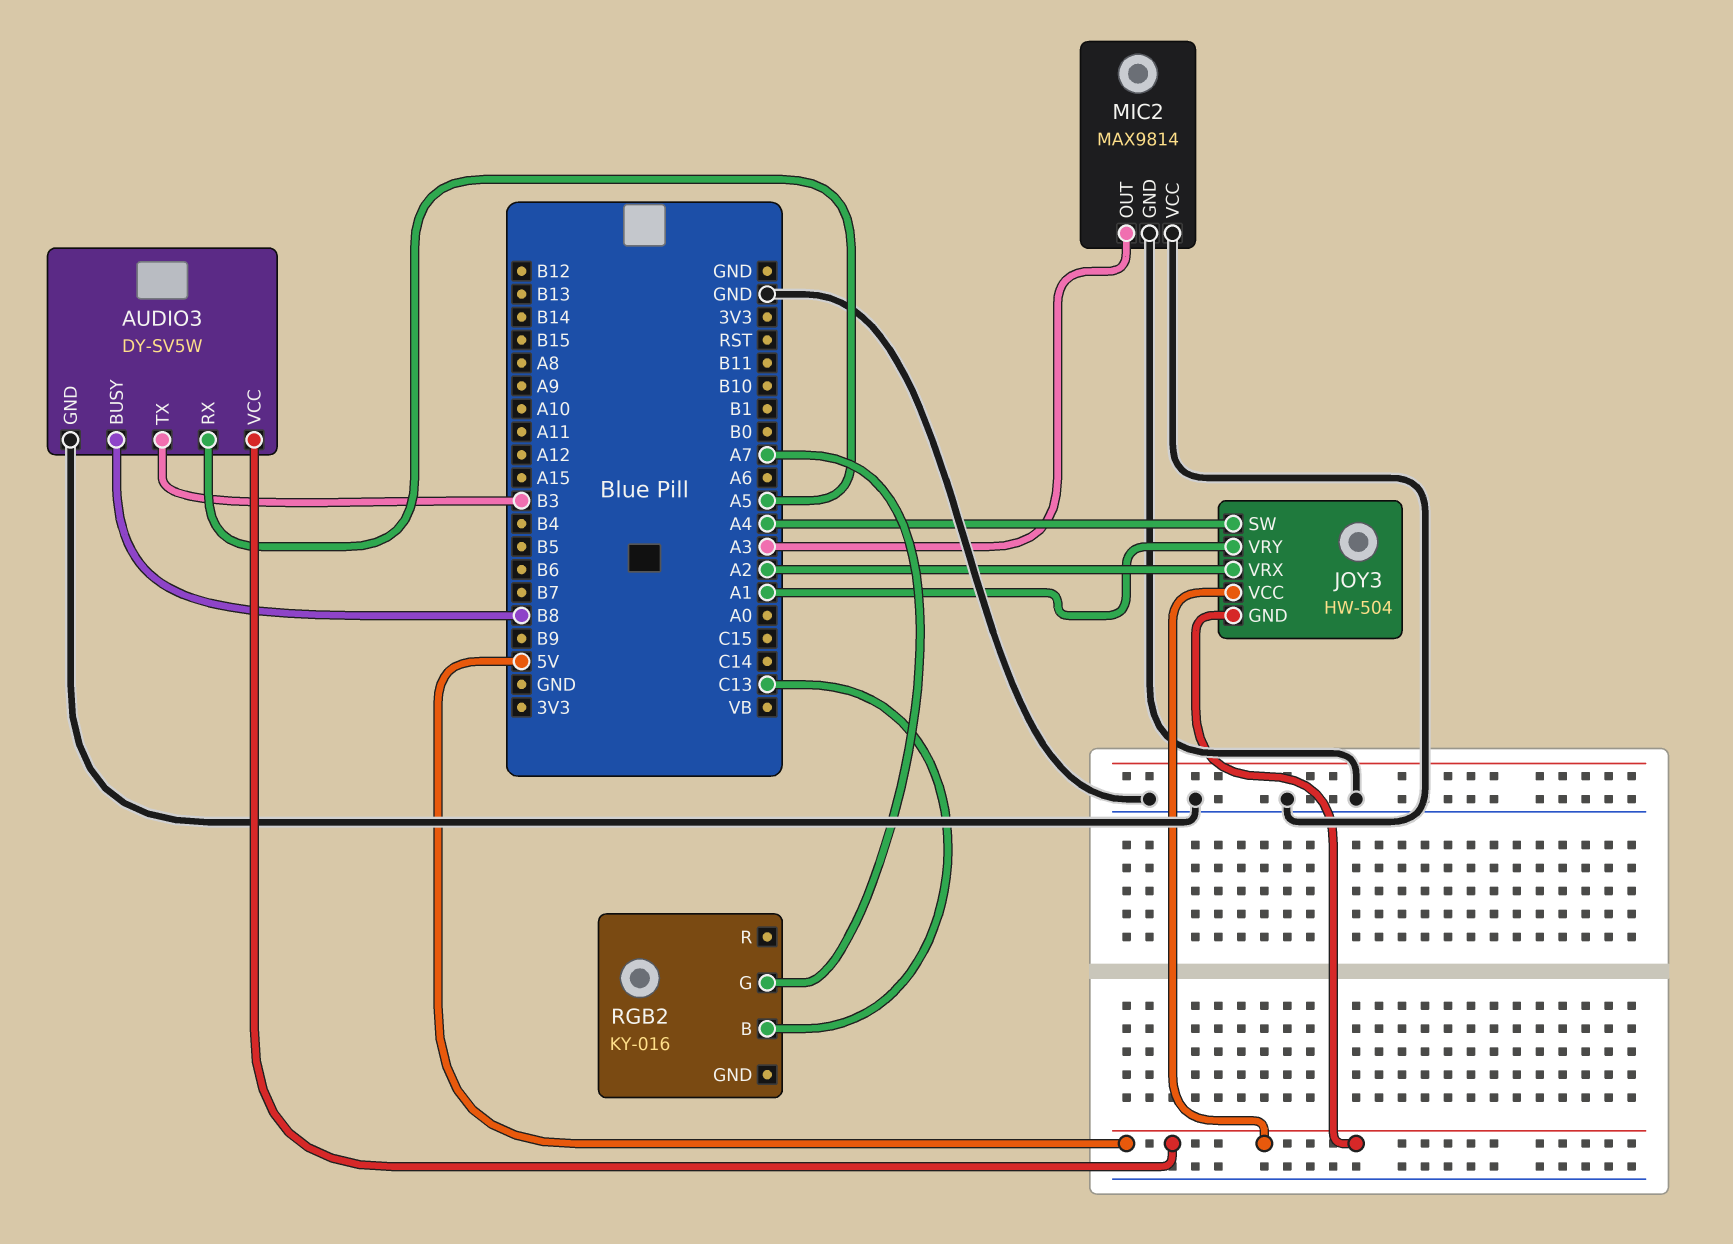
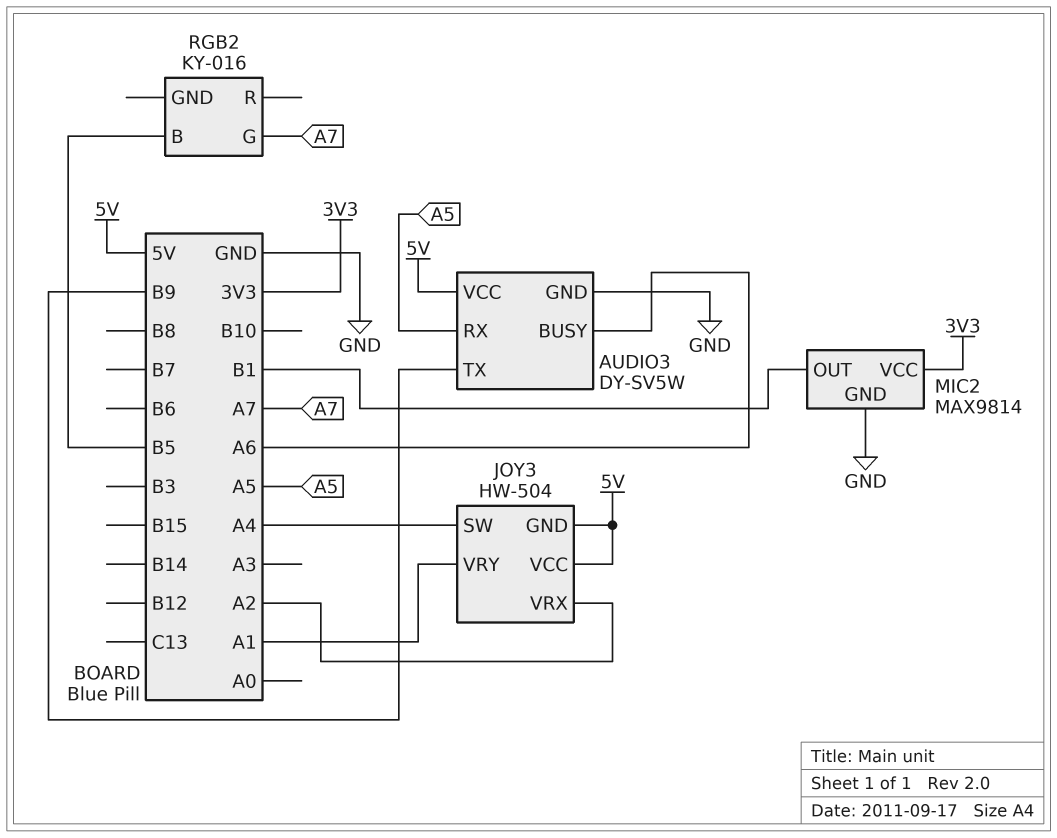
AUDIO3 pin BUSY: B8 -> A6
AUDIO3 pin TX: B3 -> B9
MIC2 pin OUT: A3 -> B1
MIC2 pin VCC: GND -> 3V3
RGB2 pin B: C13 -> B5

